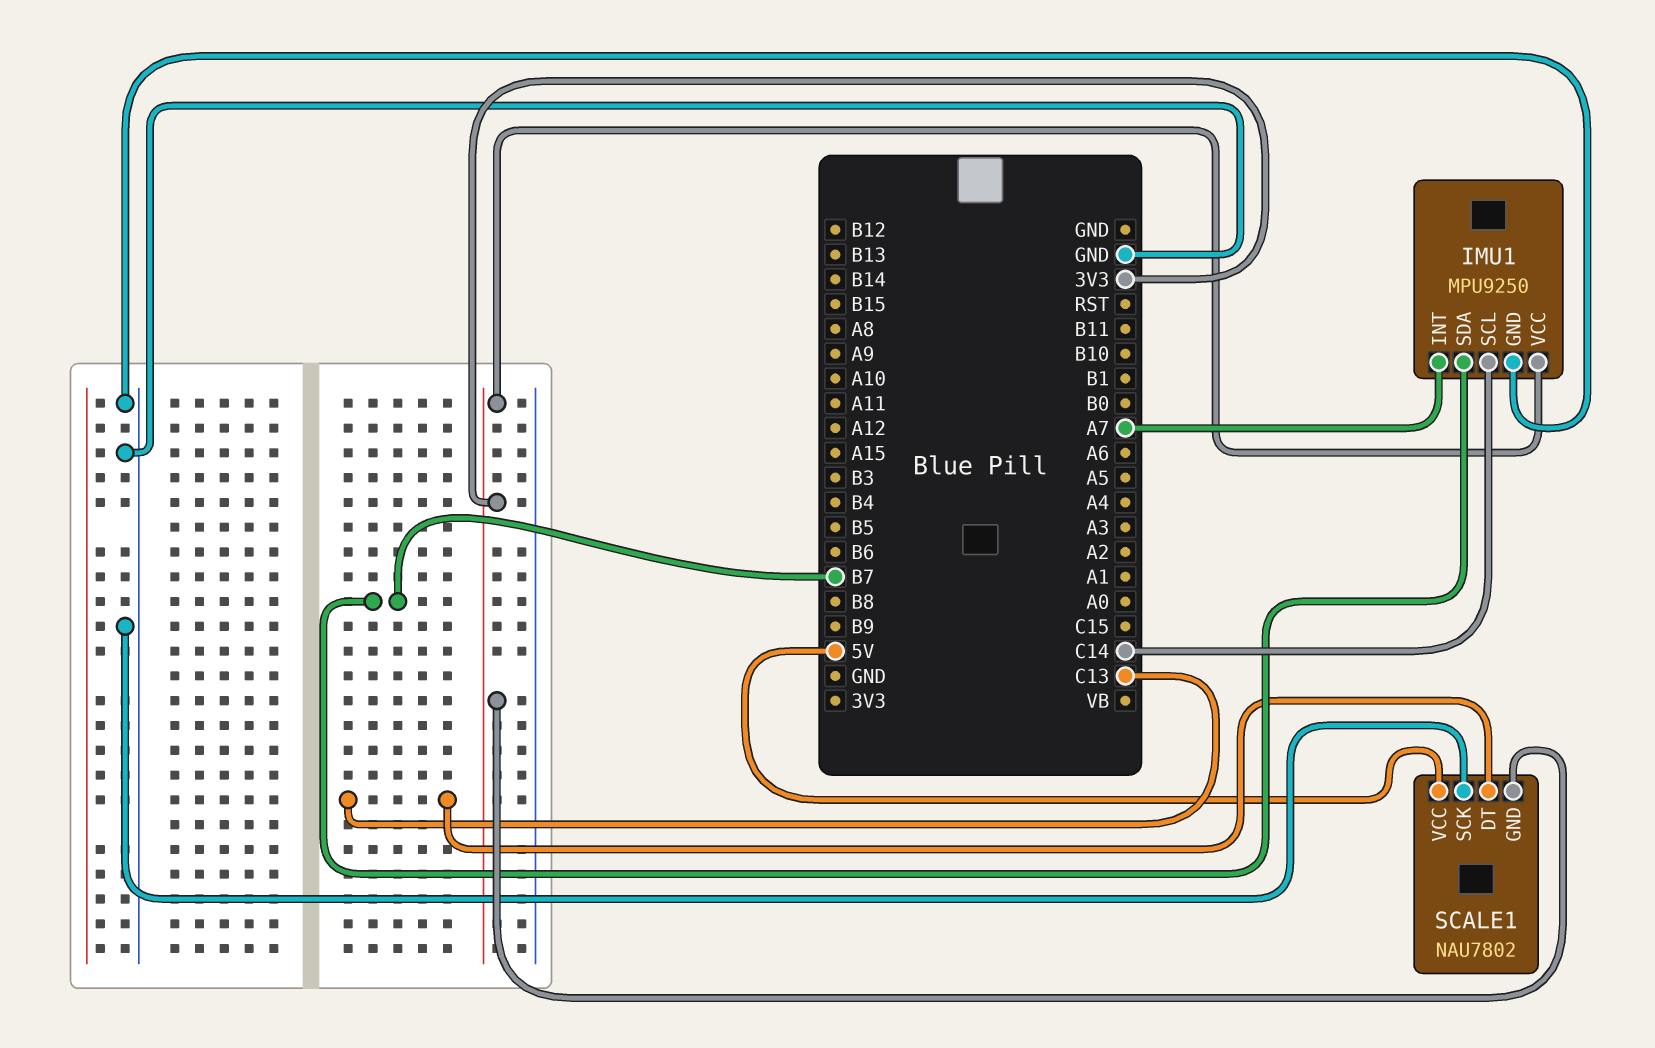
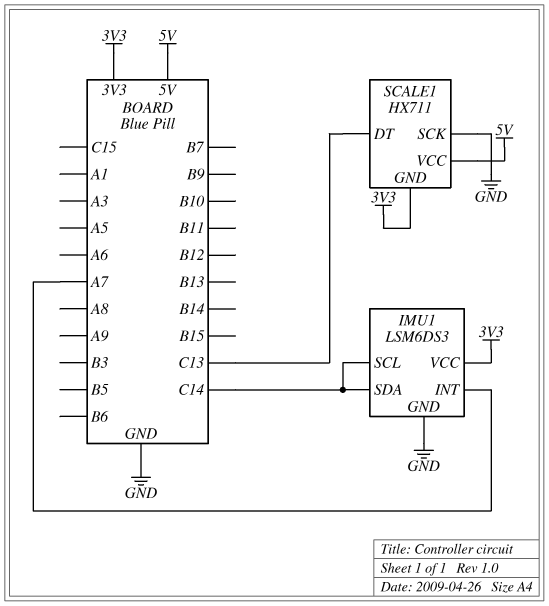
IMU1: MPU9250 -> LSM6DS3
IMU1 pin SDA: B7 -> C14
SCALE1: NAU7802 -> HX711

